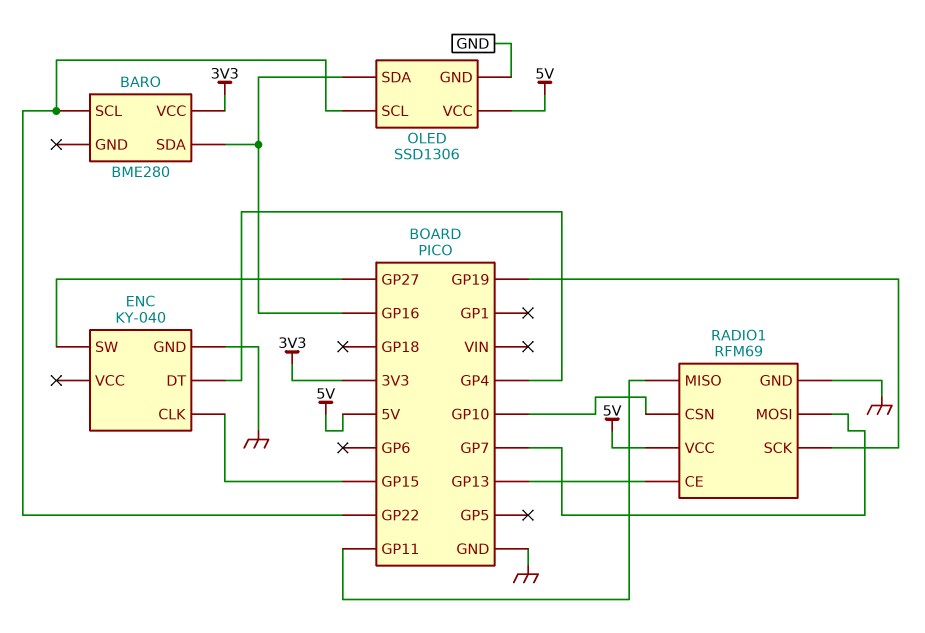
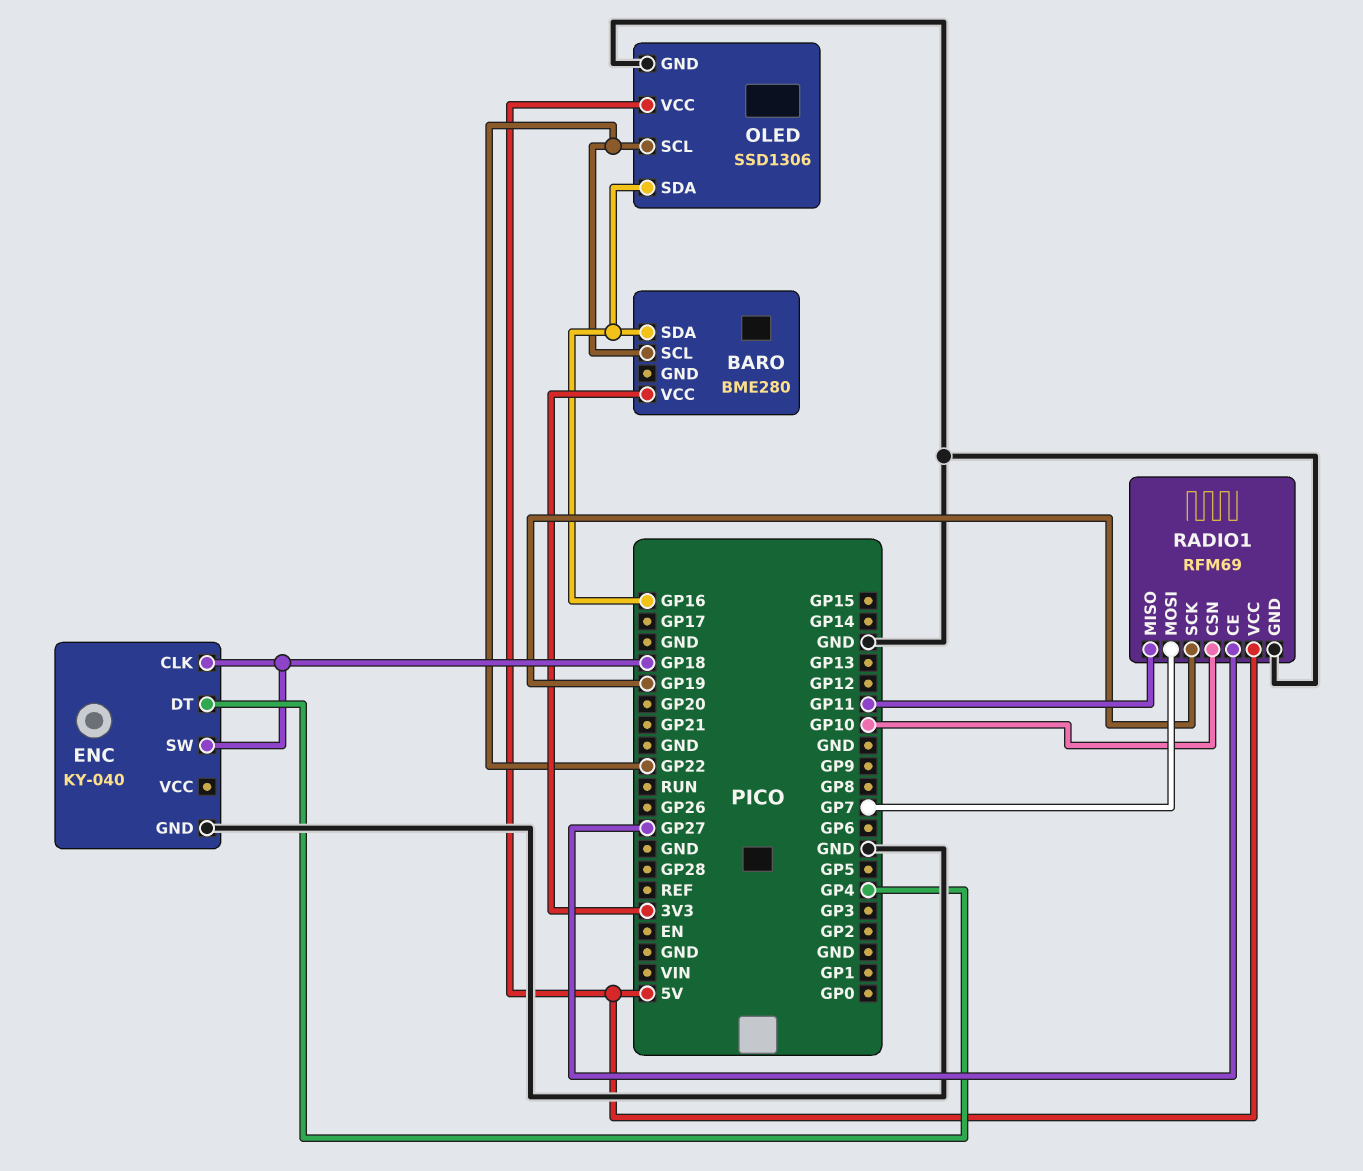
ENC pin CLK: GP15 -> GP18
ENC pin SW: GP27 -> GP18
RADIO1 pin CE: GP13 -> GP27

